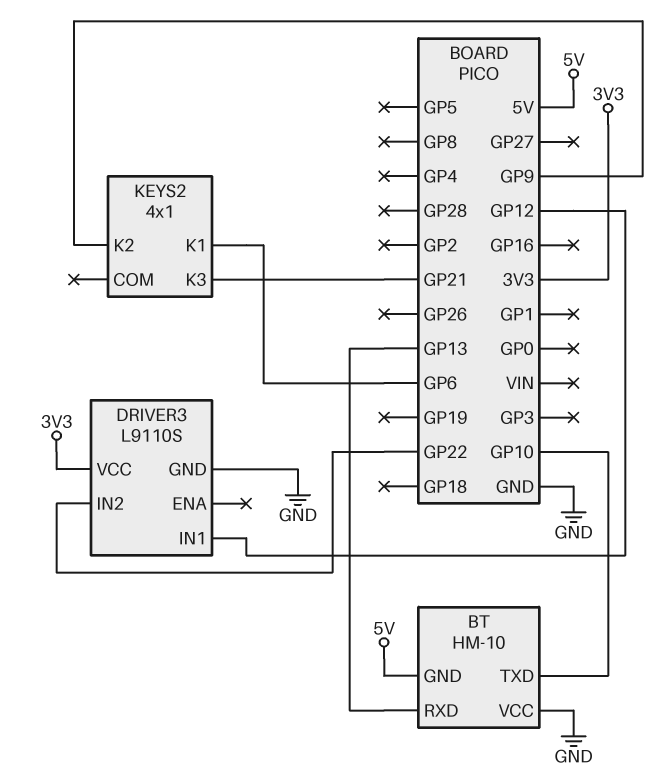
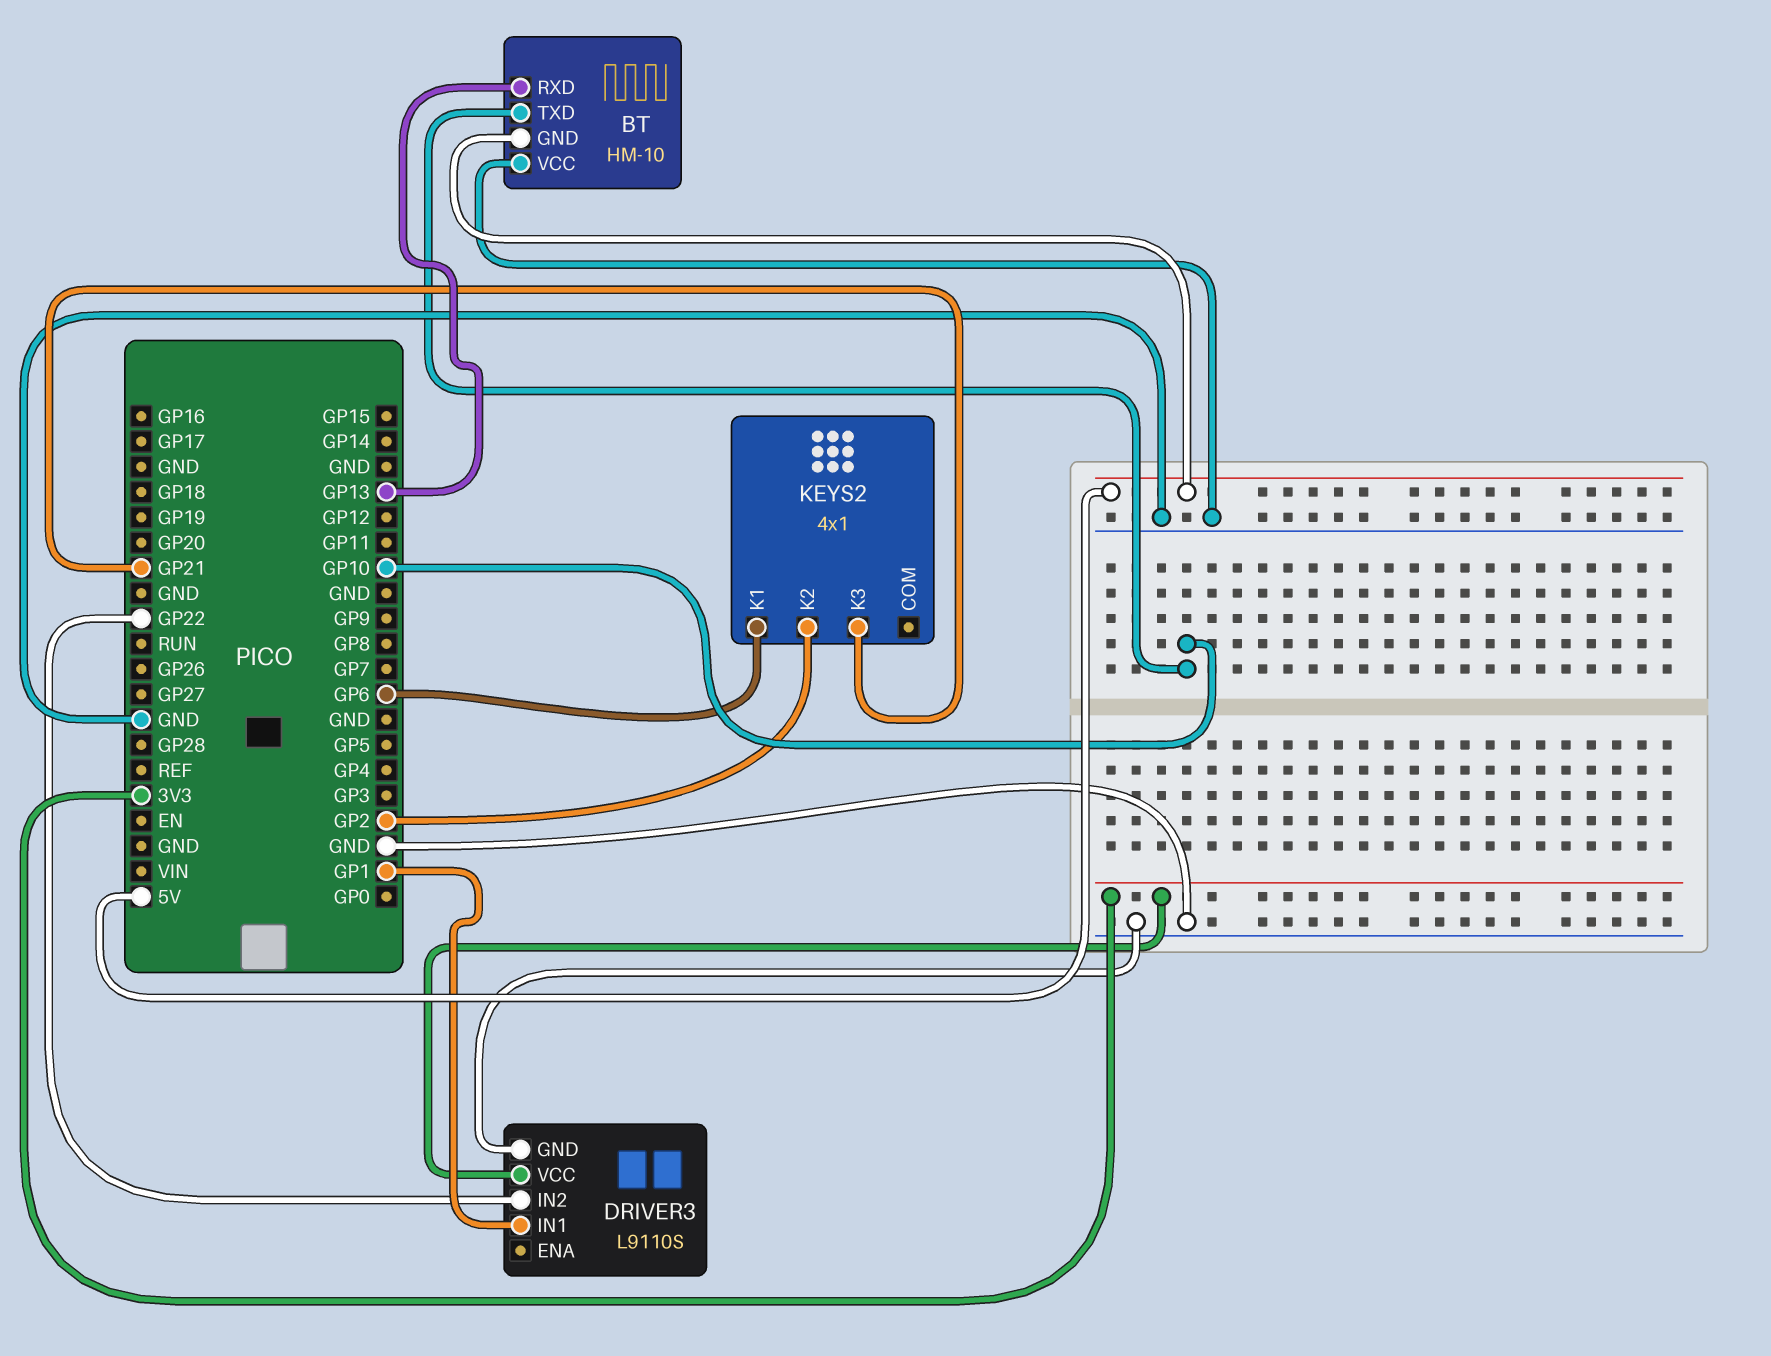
DRIVER3 pin IN1: GP12 -> GP1
KEYS2 pin K2: GP9 -> GP2

